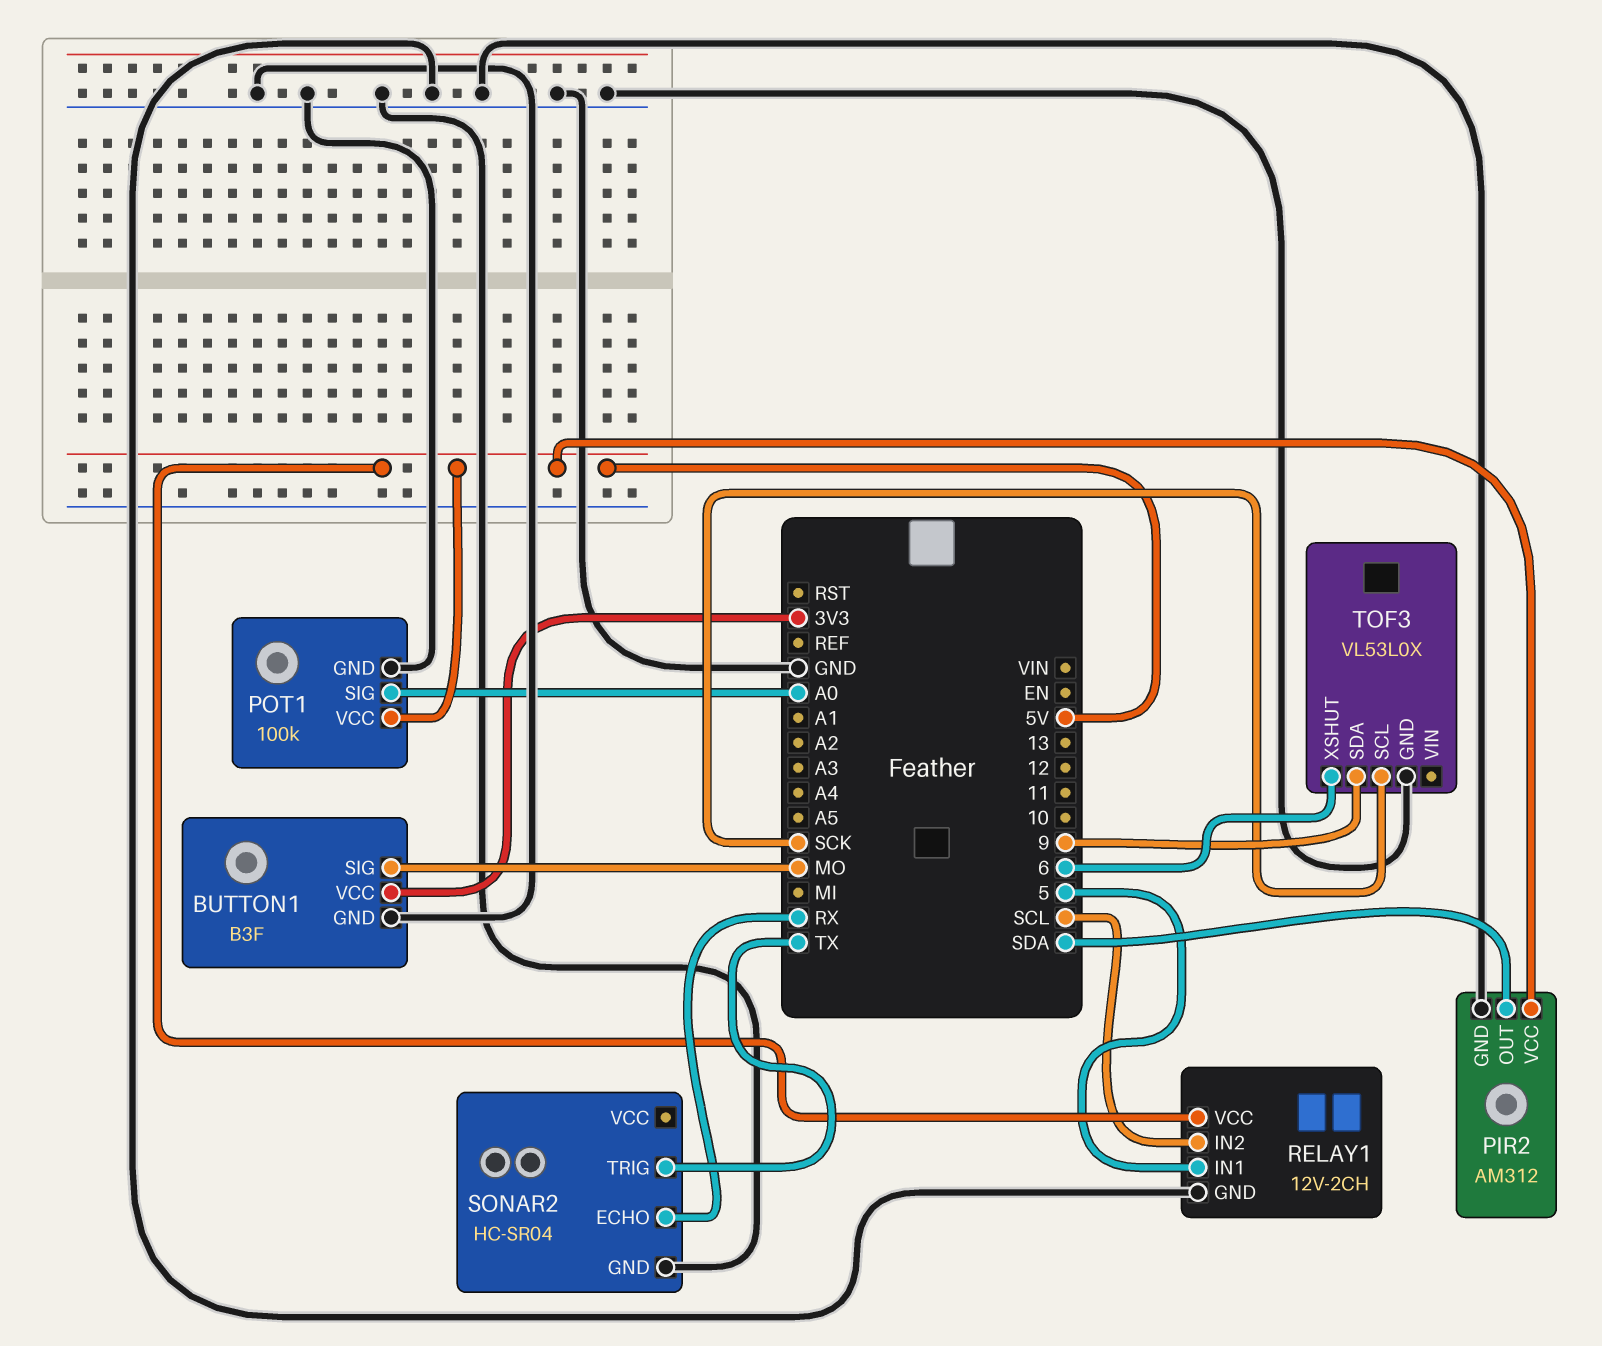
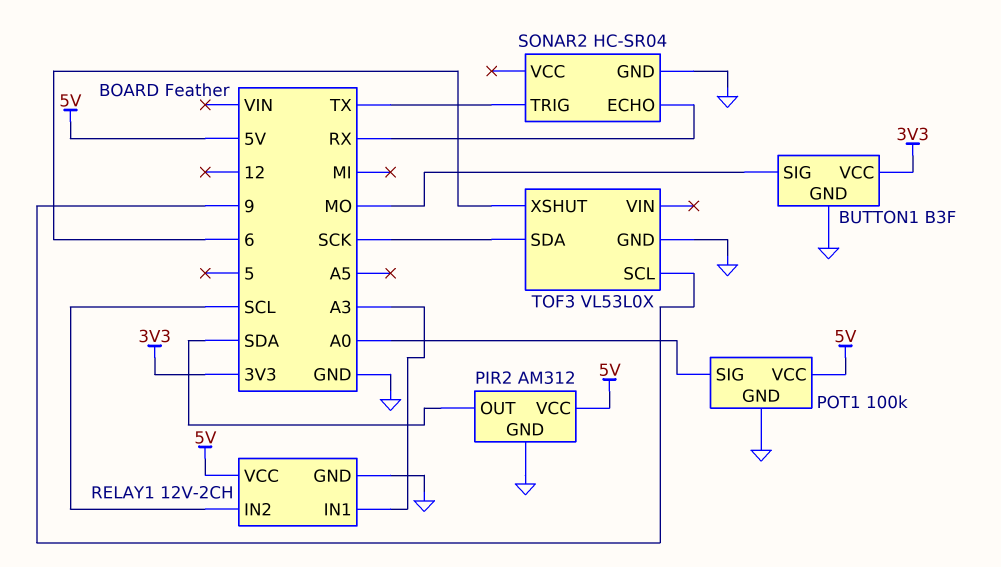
RELAY1 pin IN1: 5 -> A3
TOF3 pin SCL: SCK -> 9
TOF3 pin SDA: 9 -> SCK

